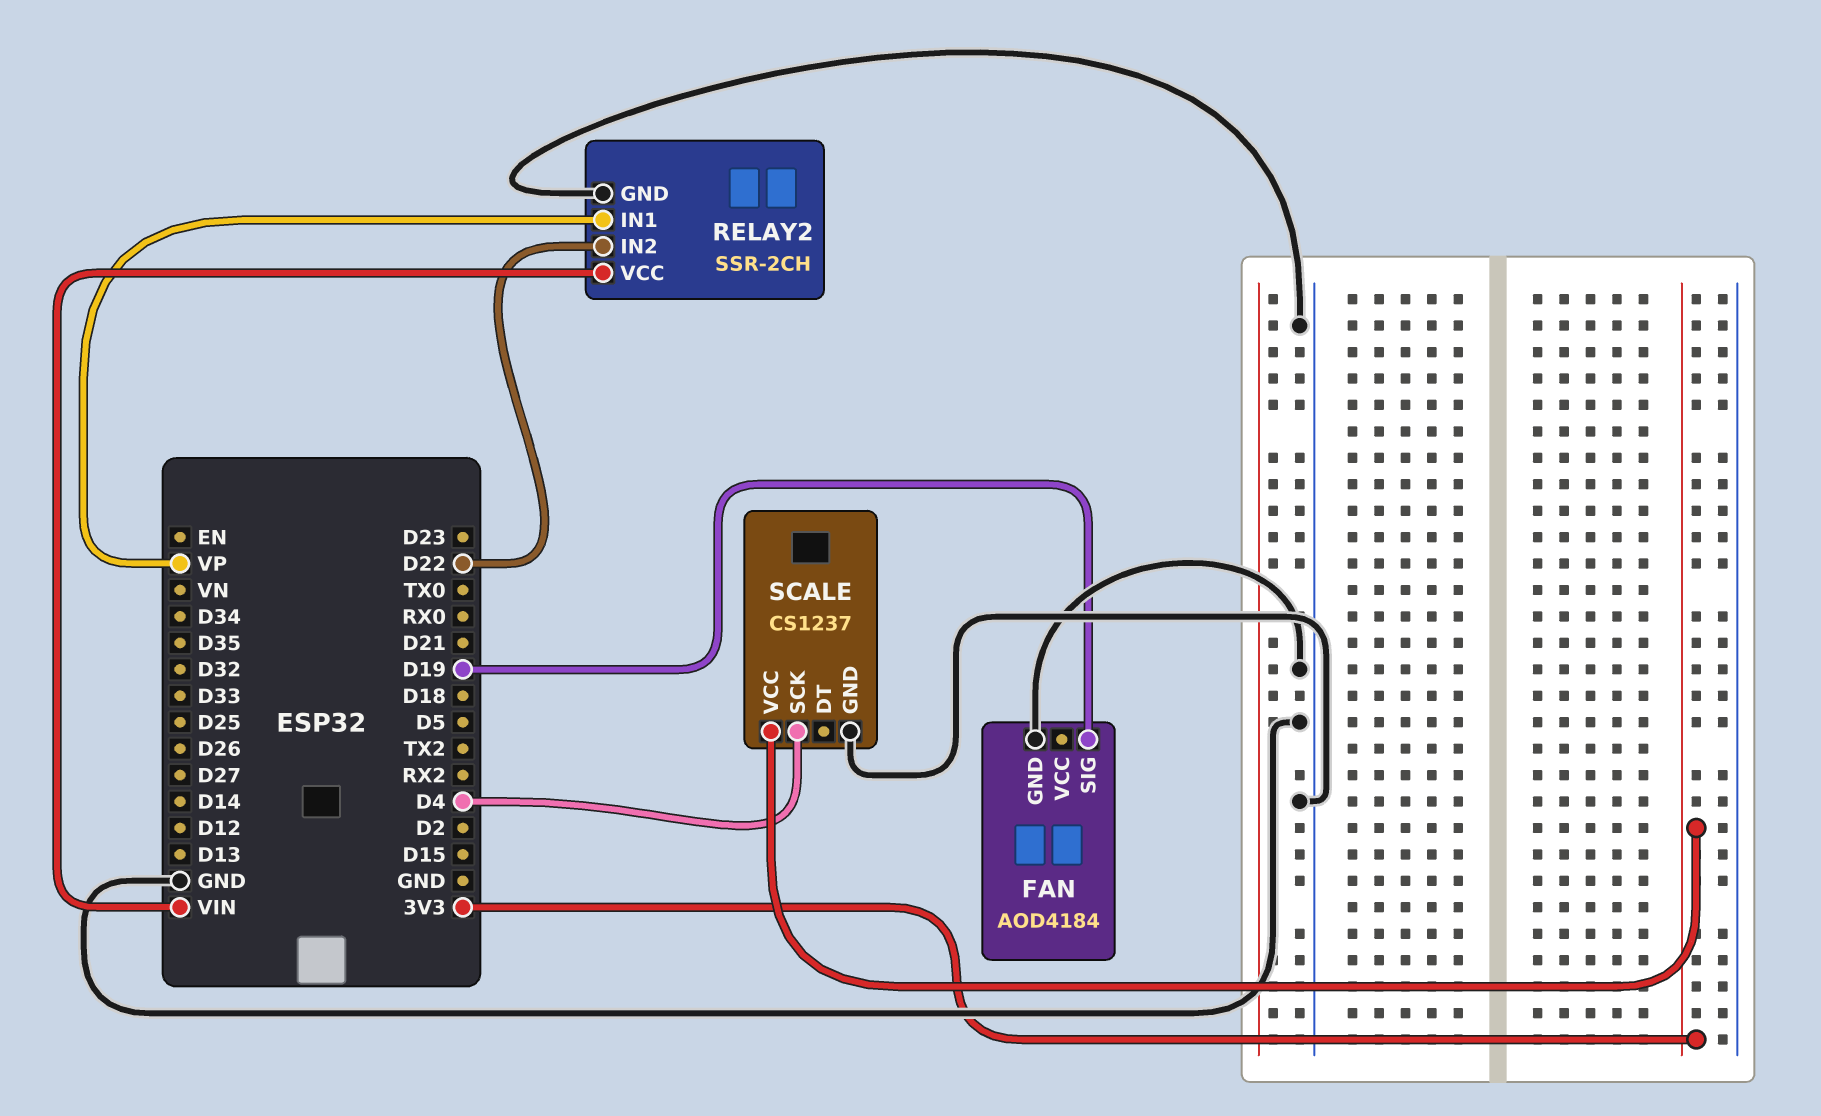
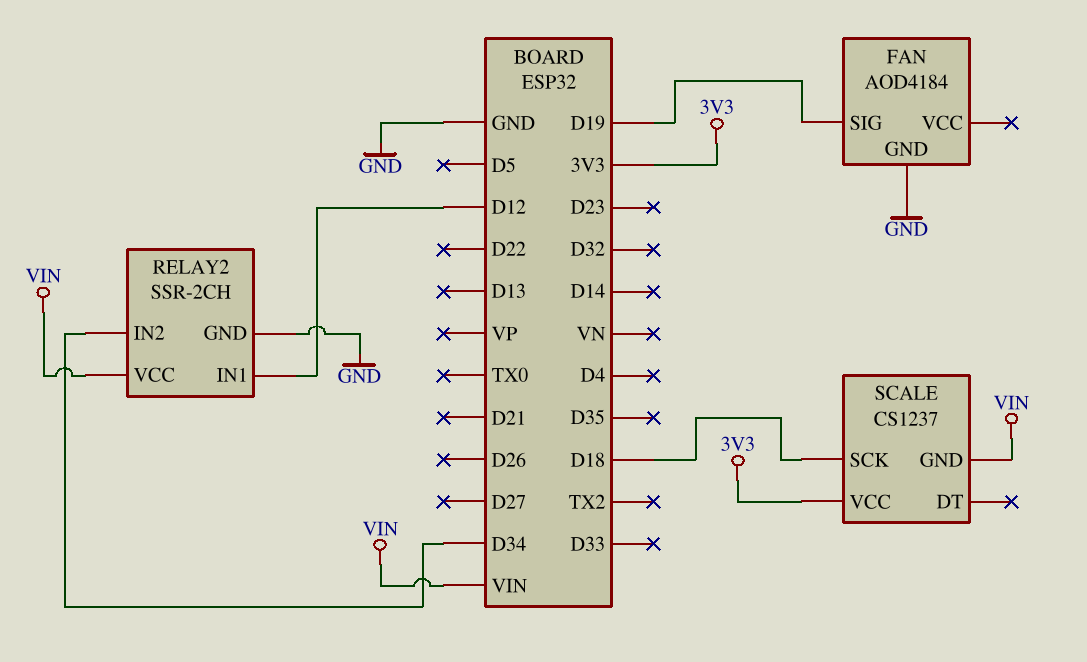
RELAY2 pin IN1: VP -> D12
RELAY2 pin IN2: D22 -> D34
SCALE pin GND: GND -> VIN
SCALE pin SCK: D4 -> D18

